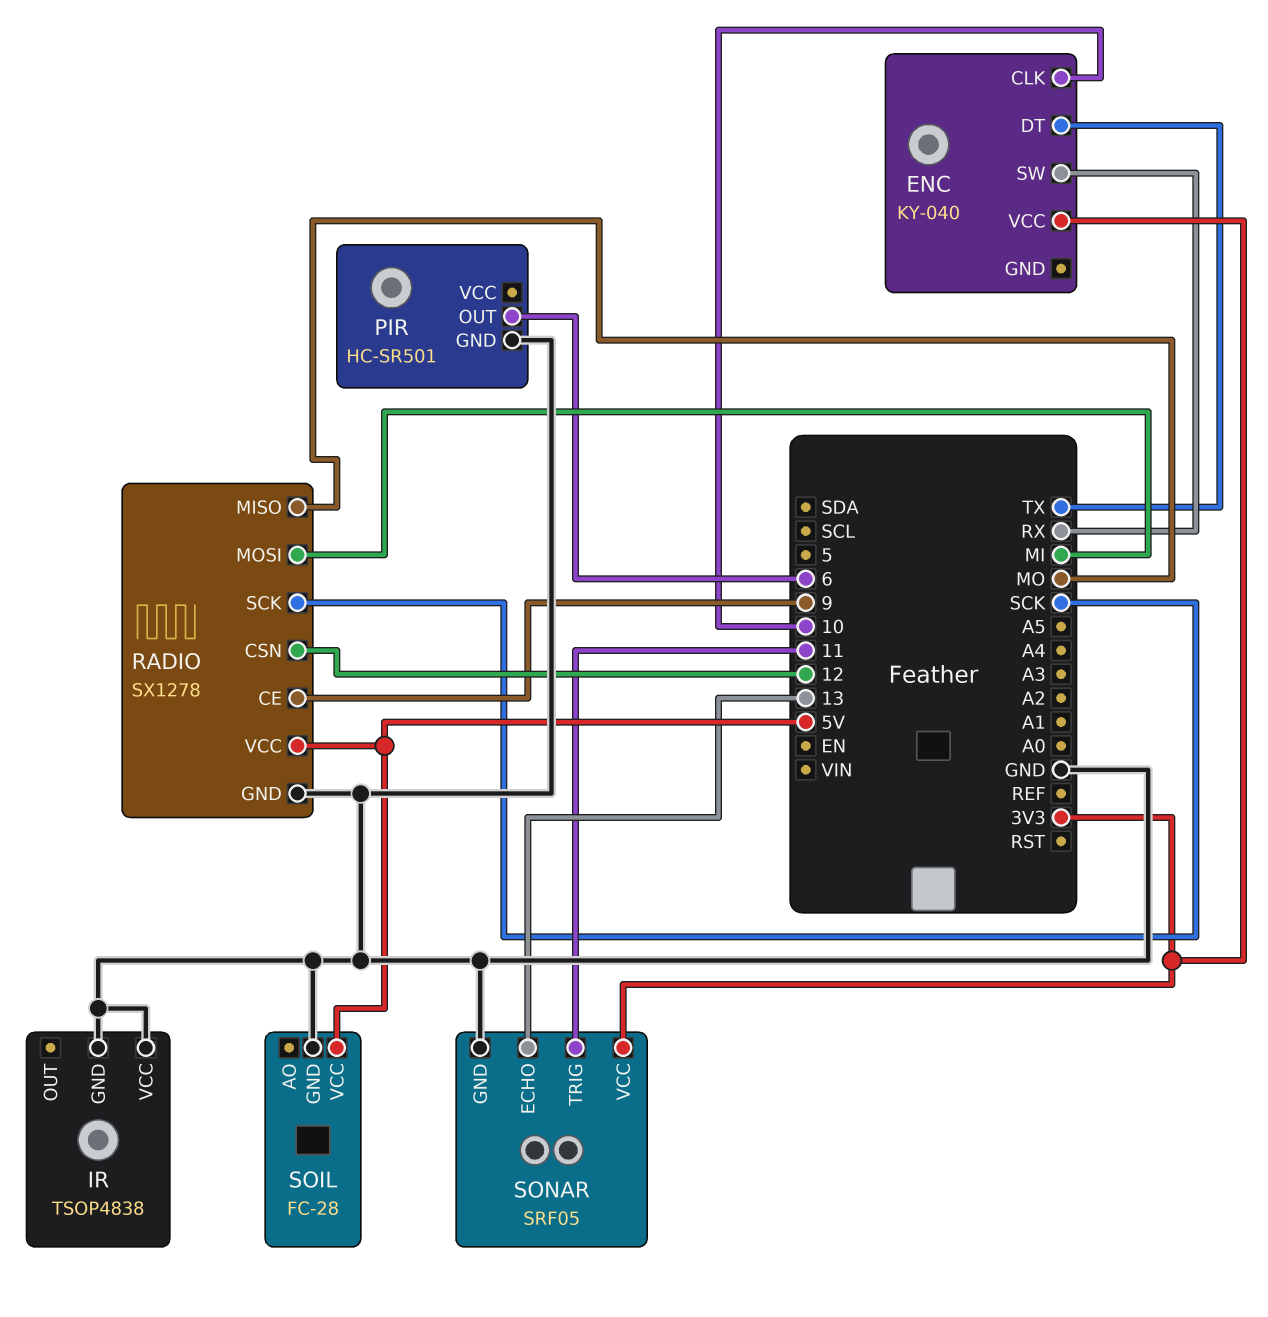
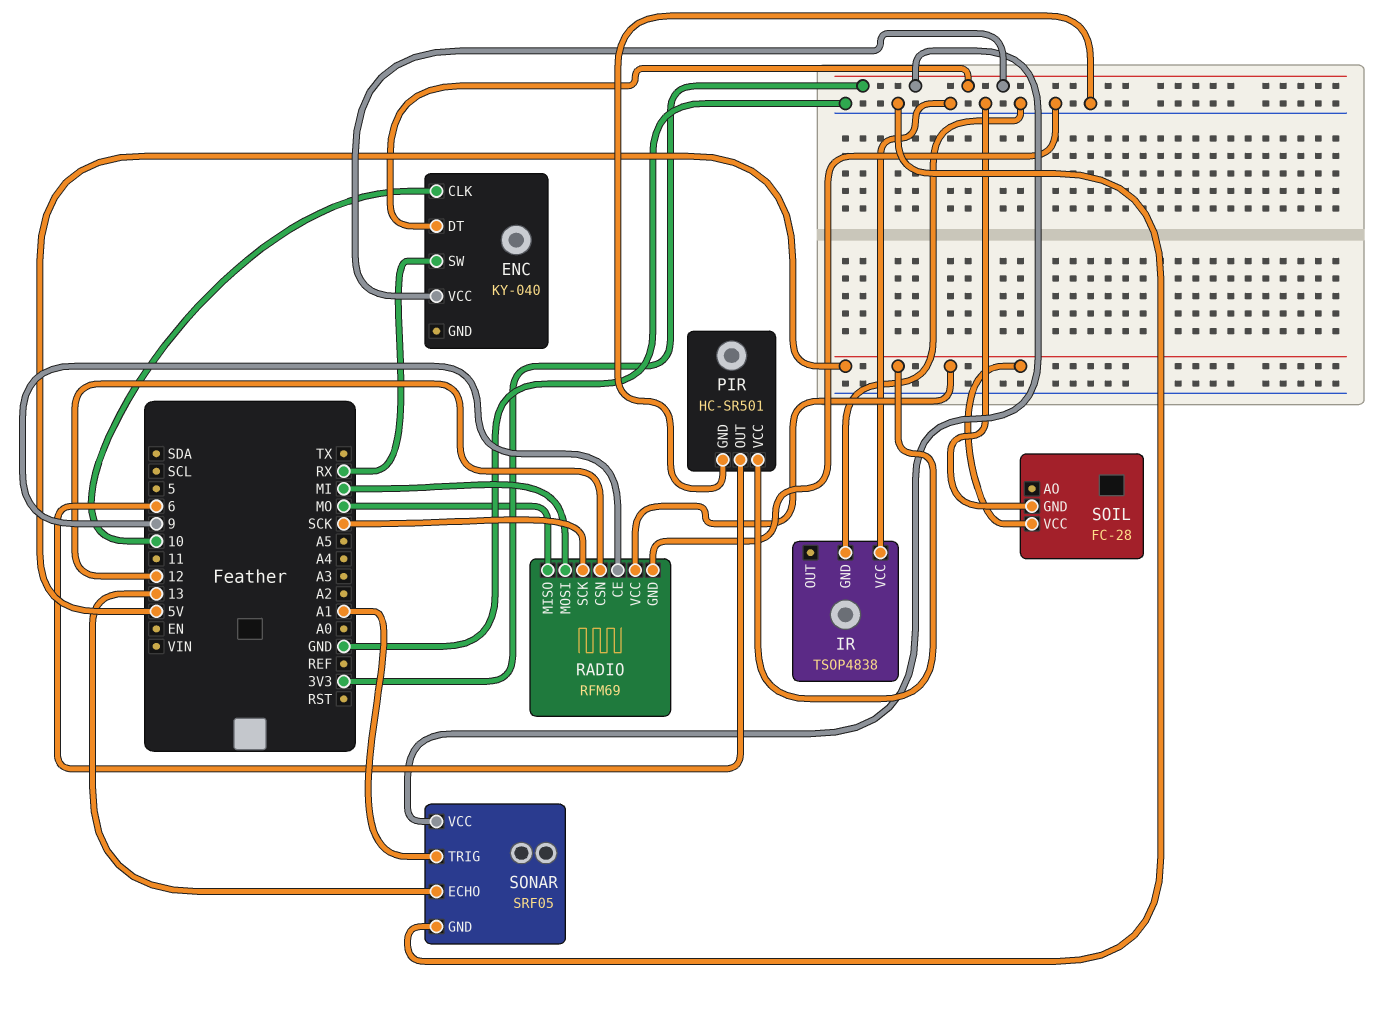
ENC pin DT: TX -> 3V3
PIR pin VCC: none -> 5V
RADIO: SX1278 -> RFM69
SONAR pin TRIG: 11 -> A1

